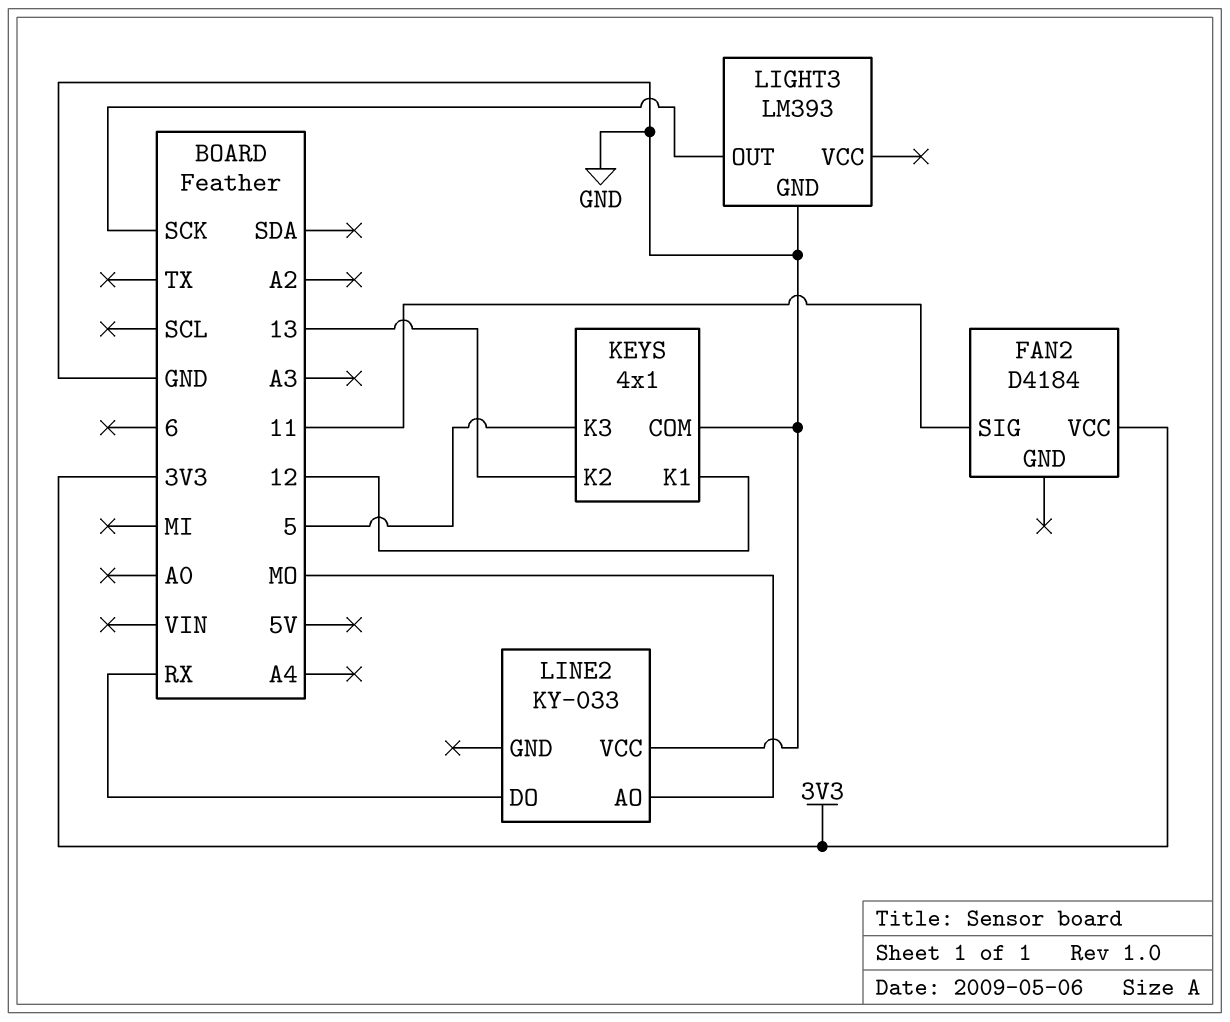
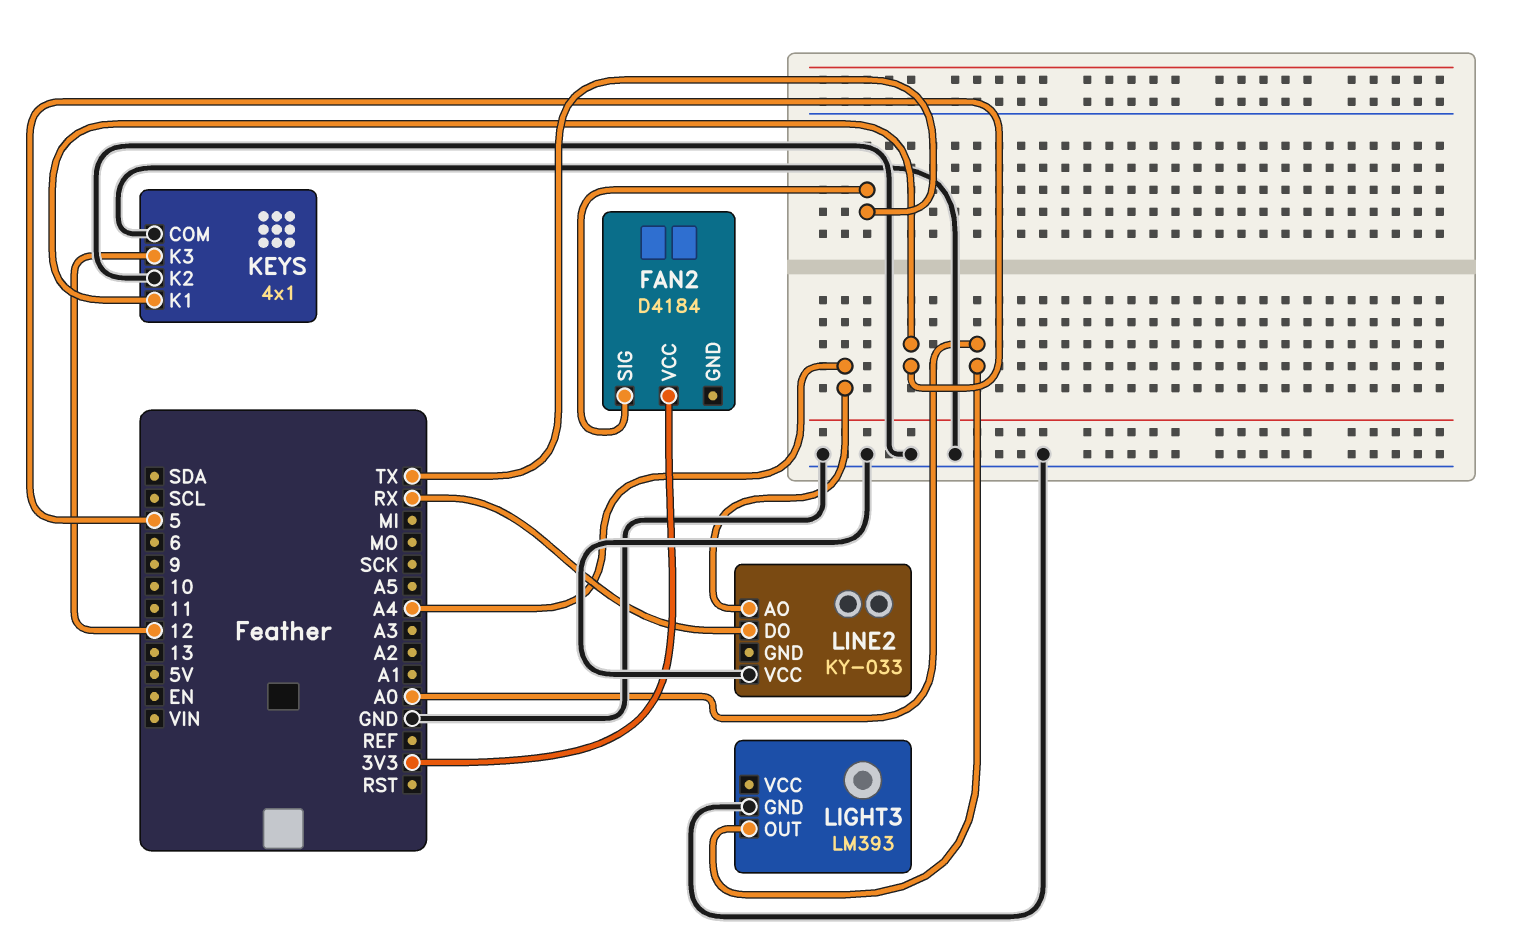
FAN2 pin SIG: 11 -> TX
KEYS pin K1: 12 -> 5
KEYS pin K2: 13 -> GND
KEYS pin K3: 5 -> 12
LIGHT3 pin OUT: SCK -> A0
LINE2 pin AO: MO -> A4

